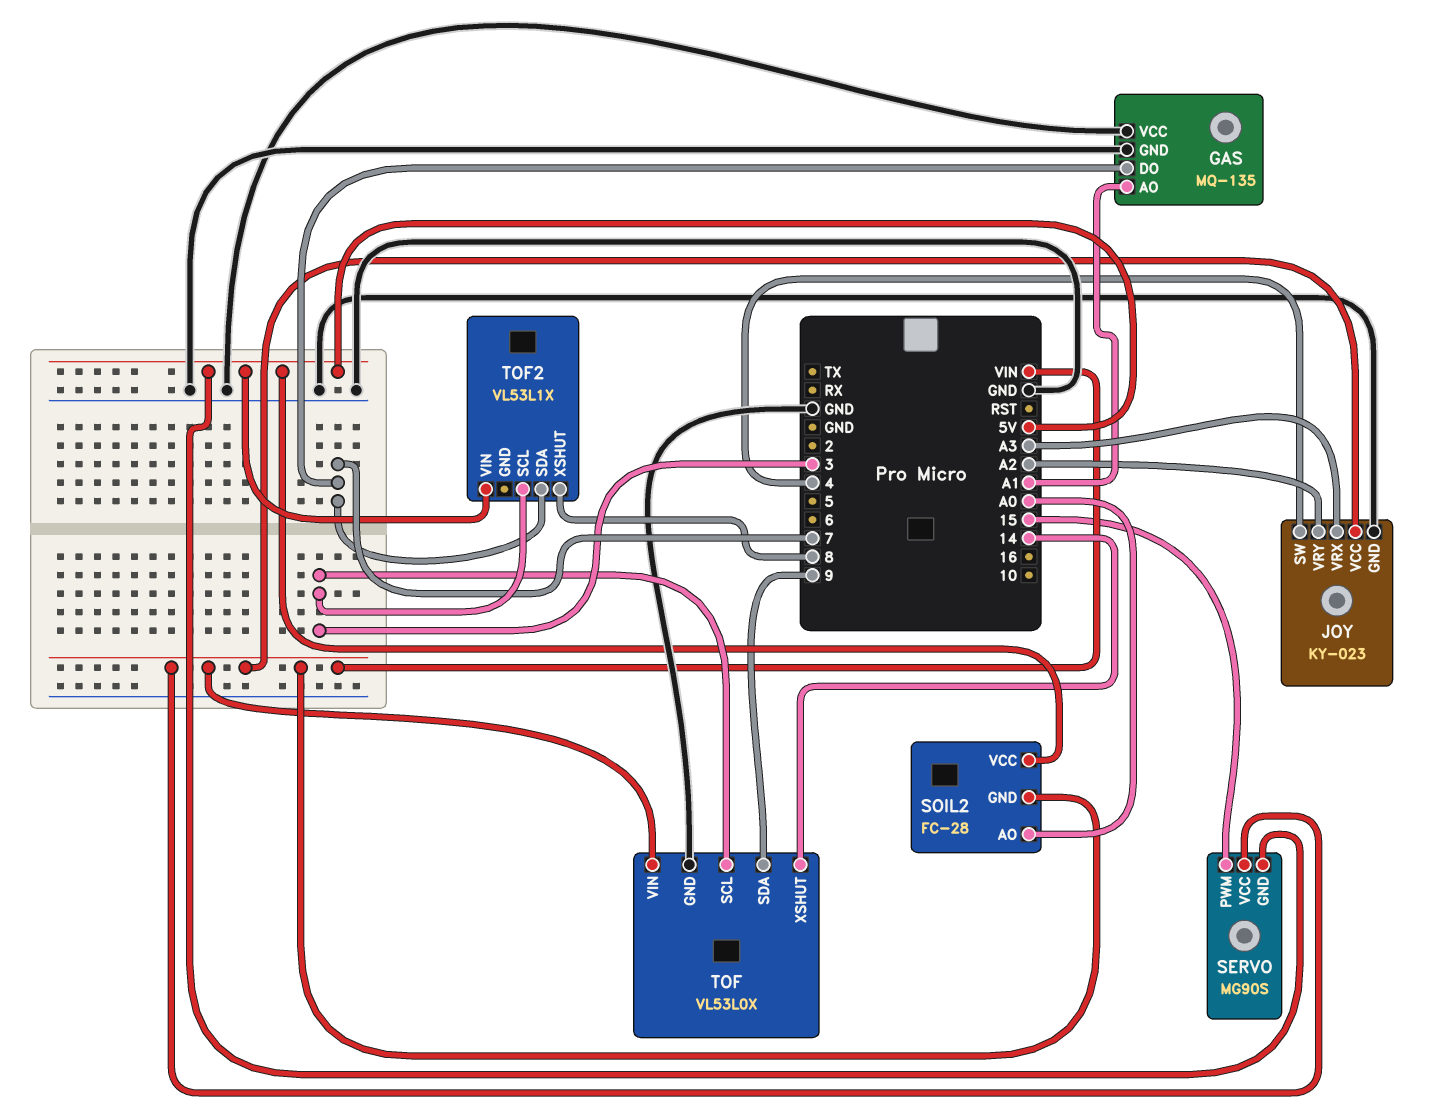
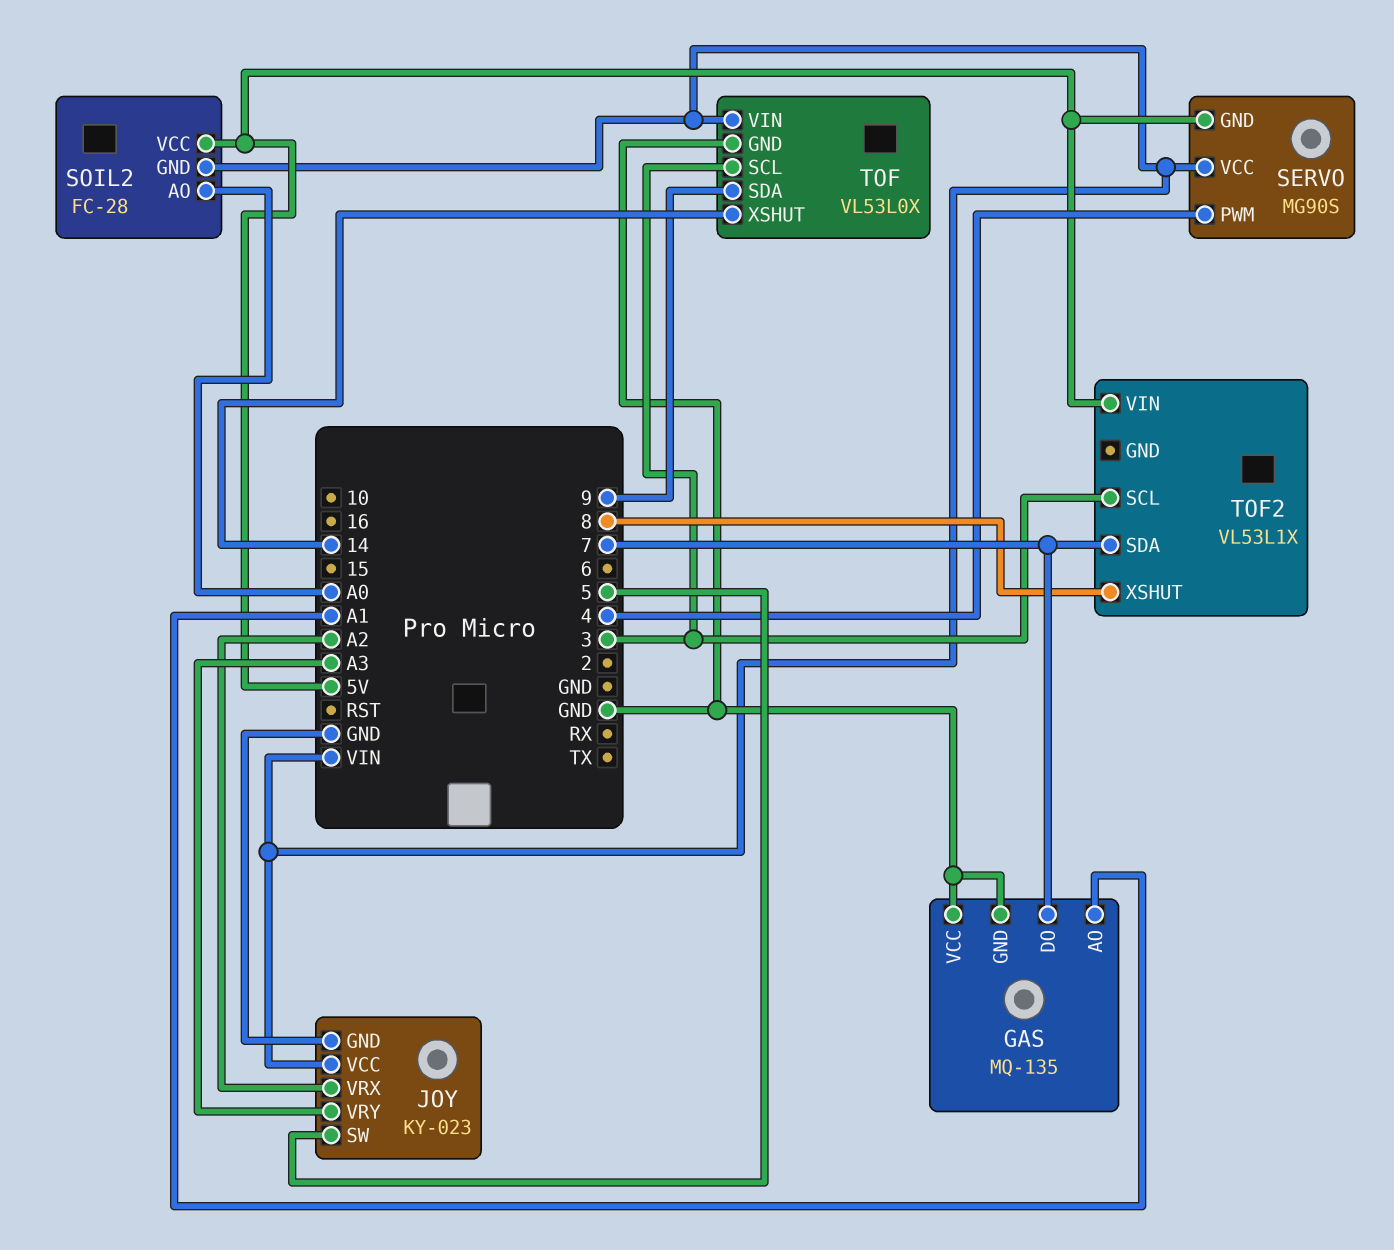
JOY pin SW: 4 -> 5
JOY pin VRX: A3 -> A2
JOY pin VRY: A2 -> A3
SERVO pin PWM: 15 -> 4

